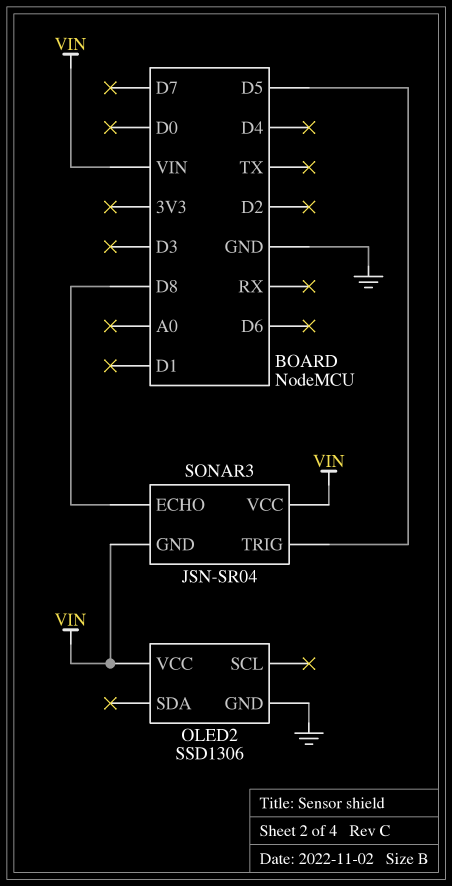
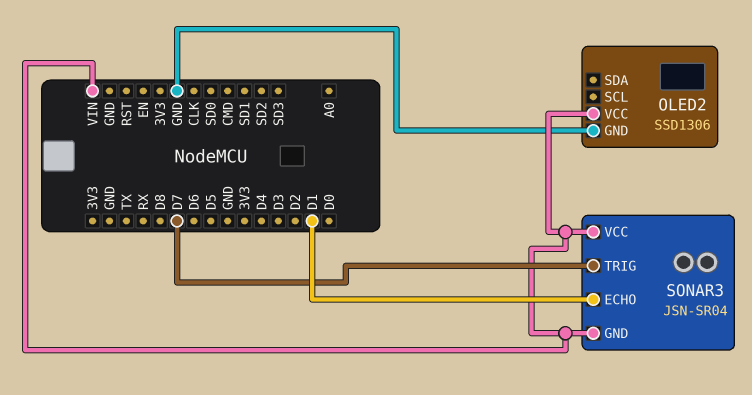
SONAR3 pin ECHO: D8 -> D1
SONAR3 pin TRIG: D5 -> D7

